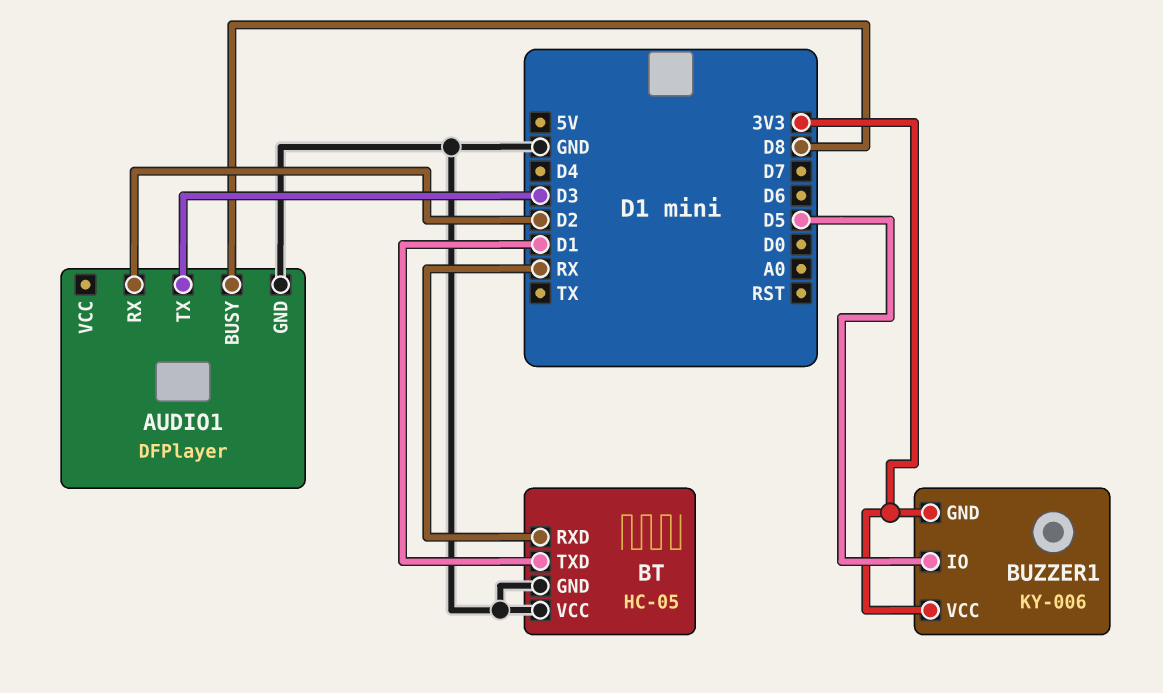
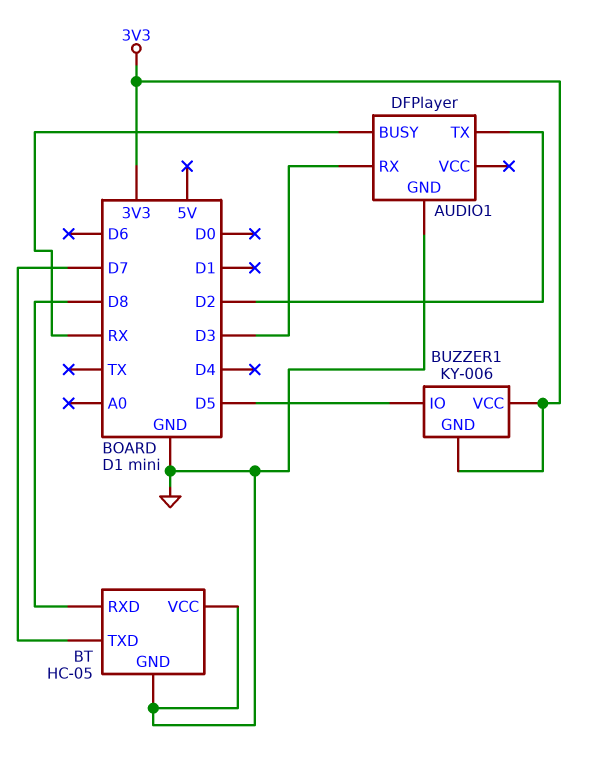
AUDIO1 pin BUSY: D8 -> RX
AUDIO1 pin RX: D2 -> D3
AUDIO1 pin TX: D3 -> D2
BT pin RXD: RX -> D8
BT pin TXD: D1 -> D7

